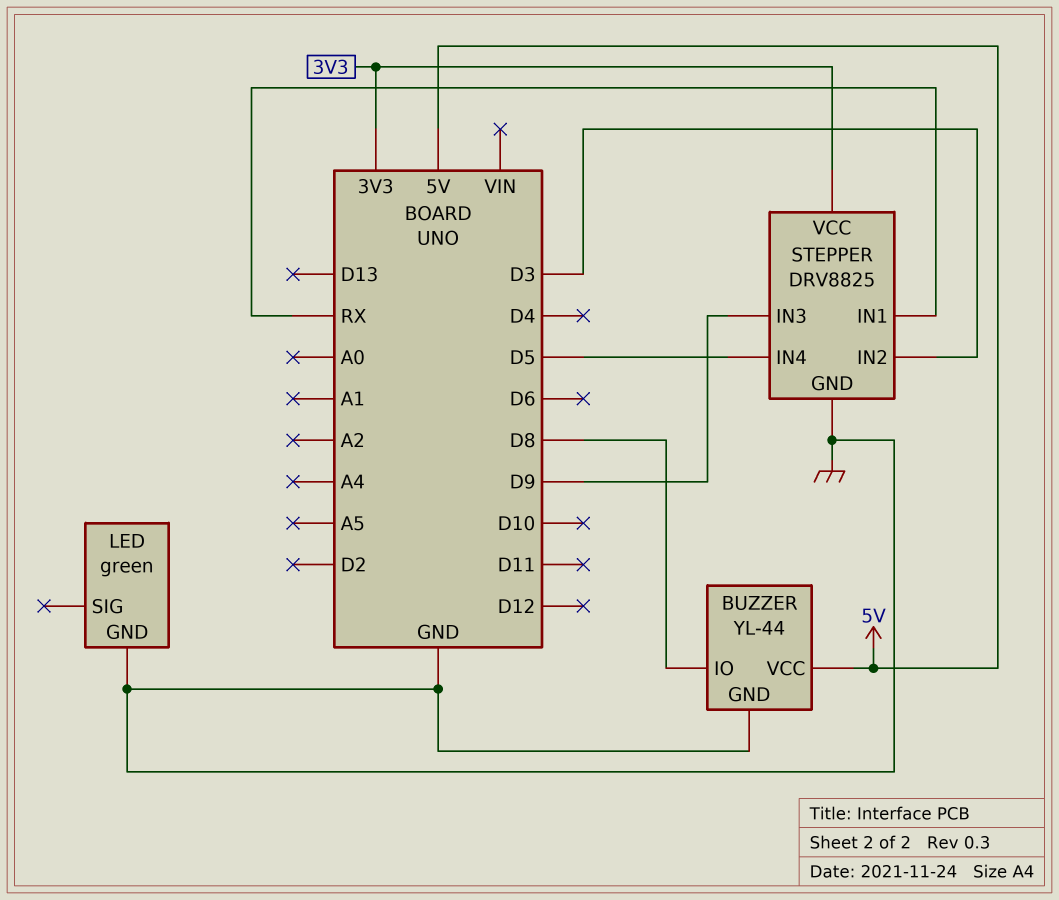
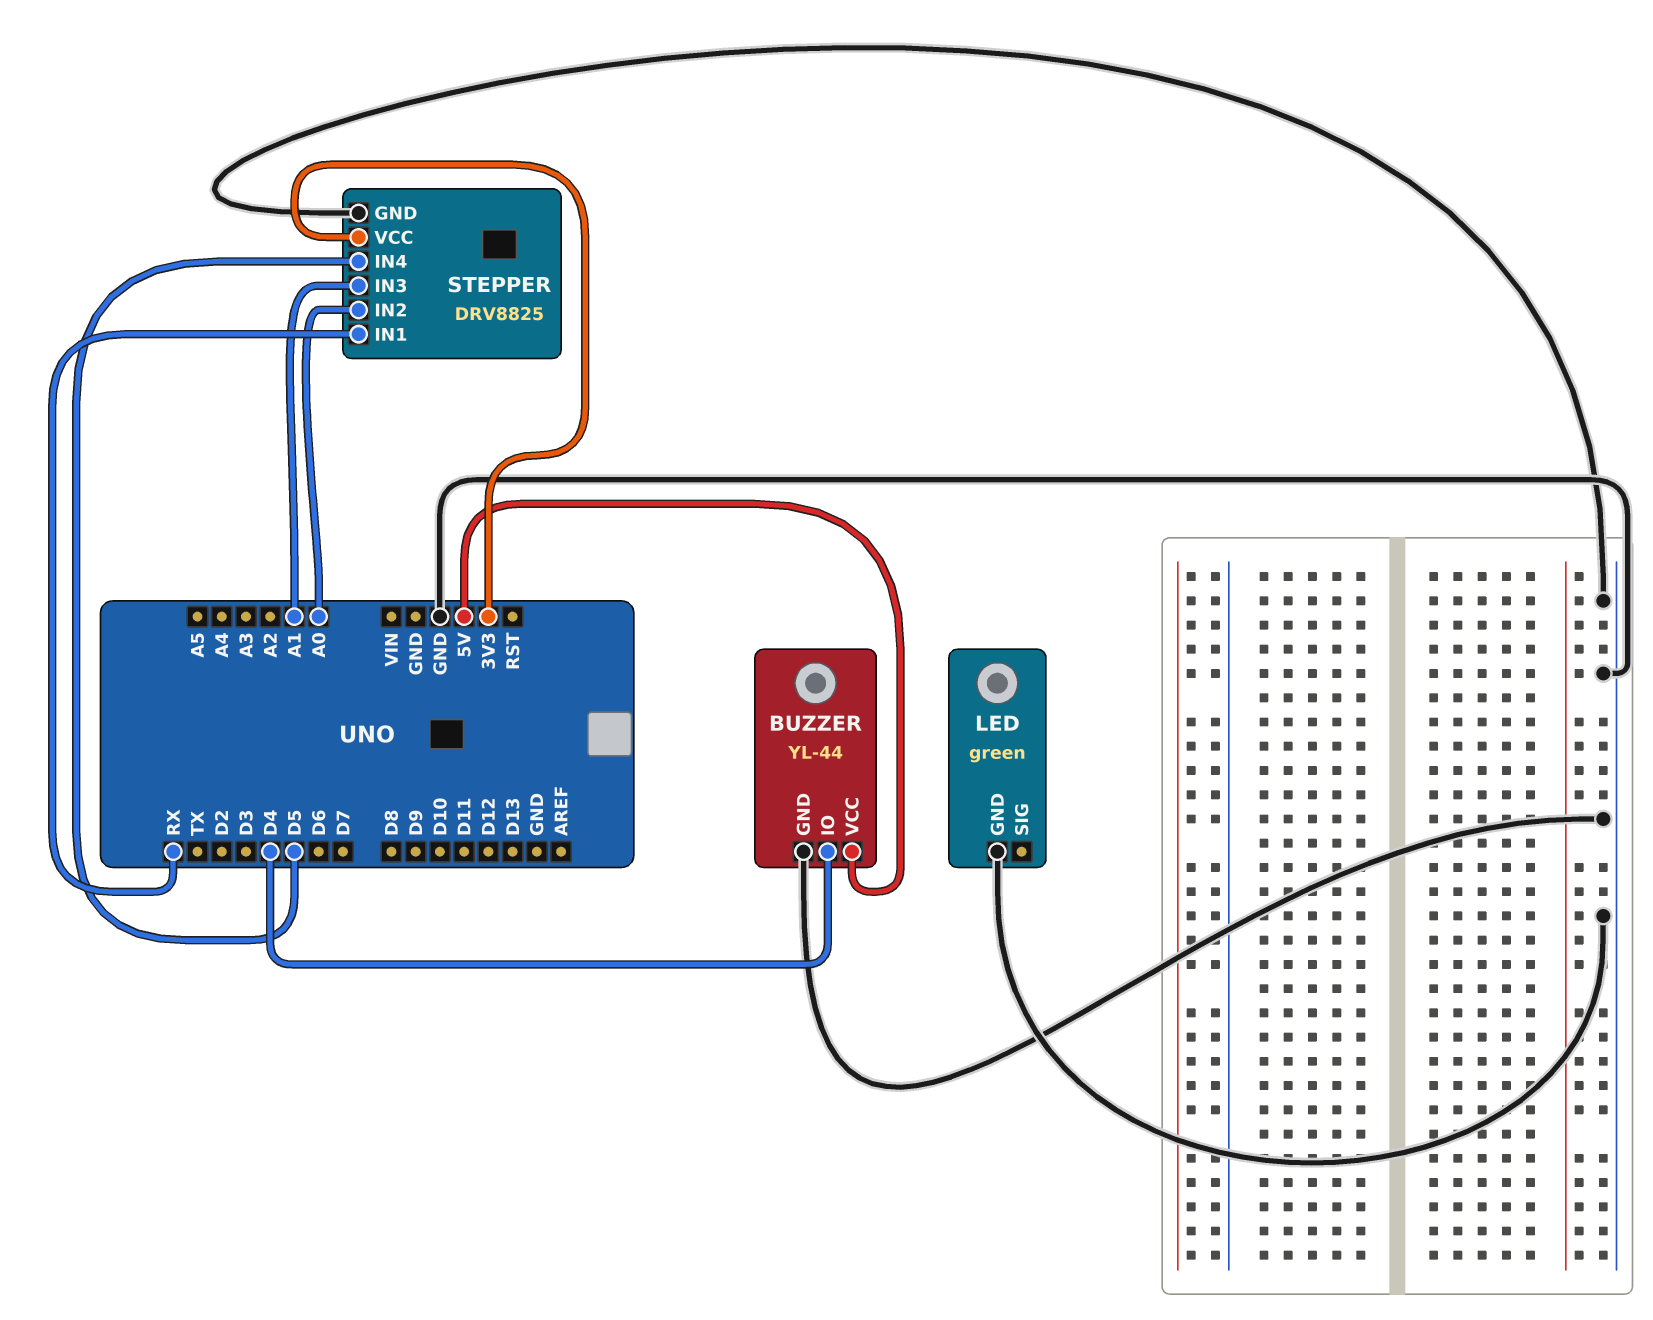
BUZZER pin IO: D8 -> D4
STEPPER pin IN2: D3 -> A0
STEPPER pin IN3: D9 -> A1

